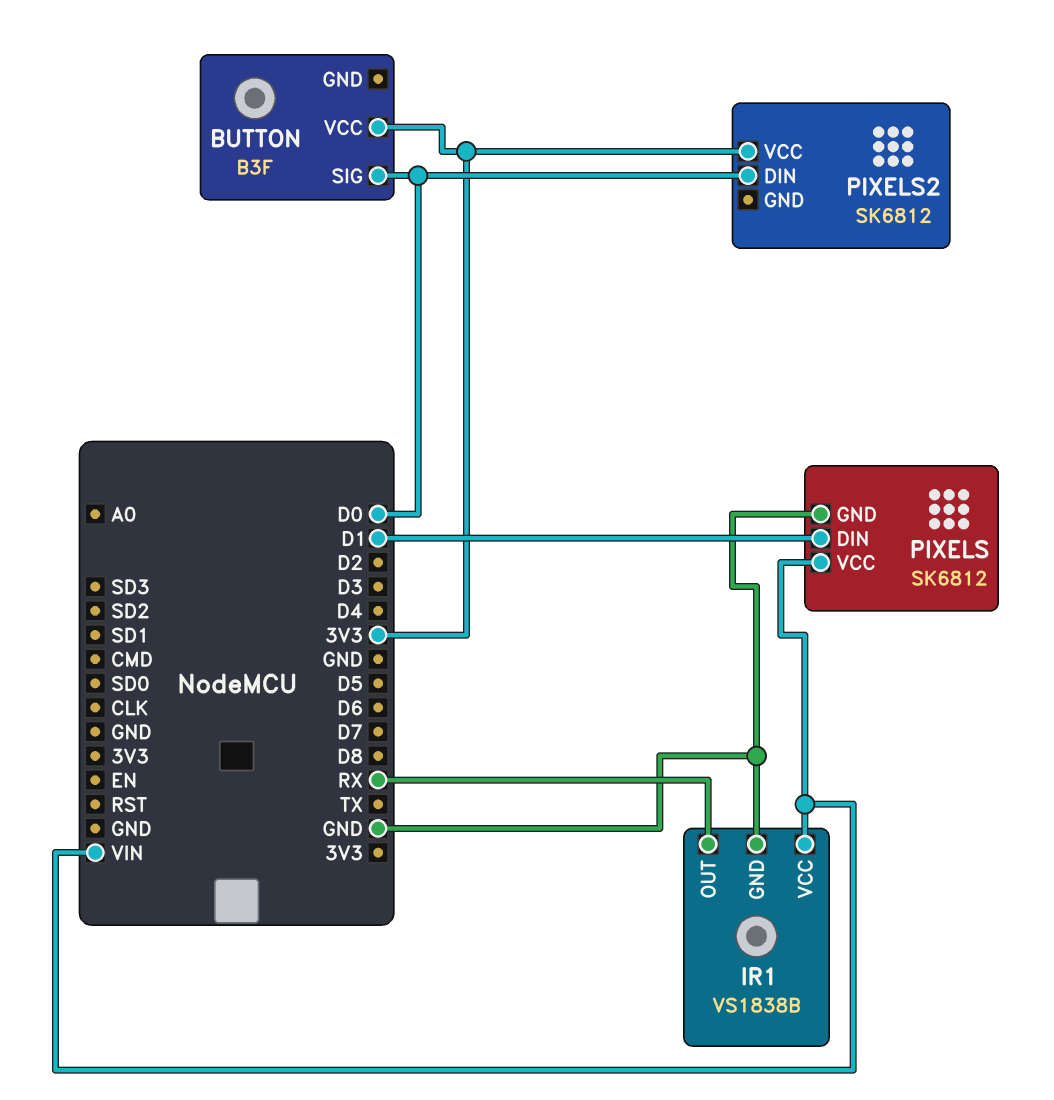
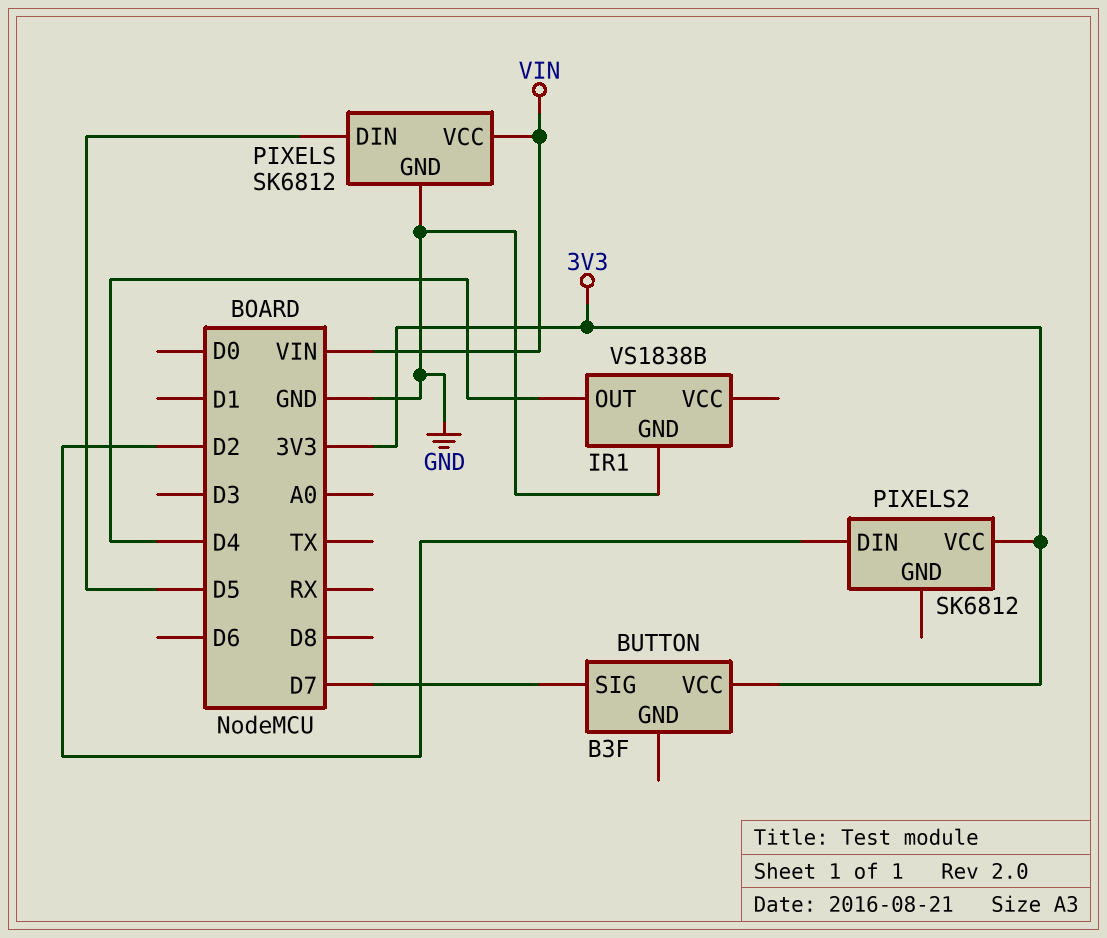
BUTTON pin SIG: D0 -> D7
IR1 pin OUT: RX -> D4
IR1 pin VCC: VIN -> none
PIXELS pin DIN: D1 -> D5
PIXELS2 pin DIN: D0 -> D2

